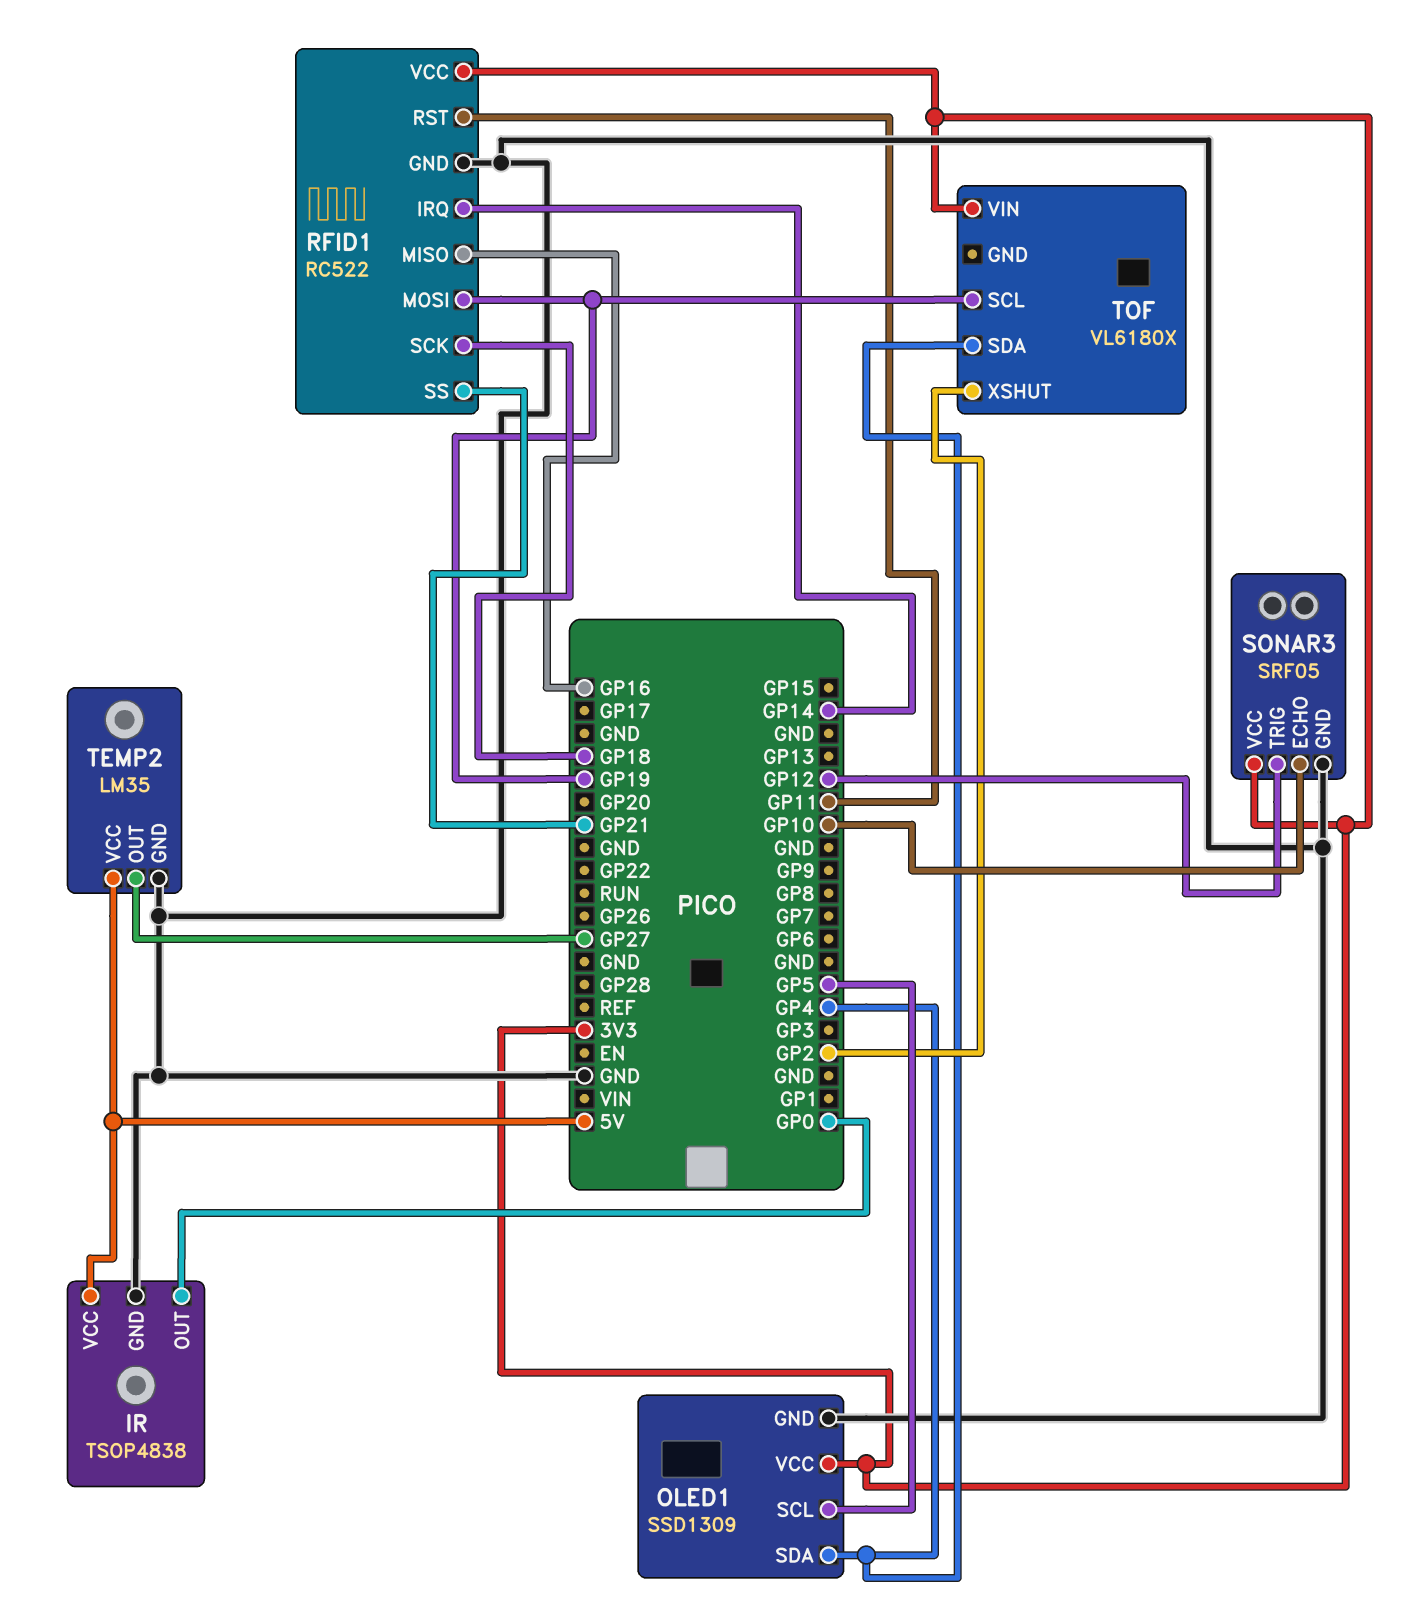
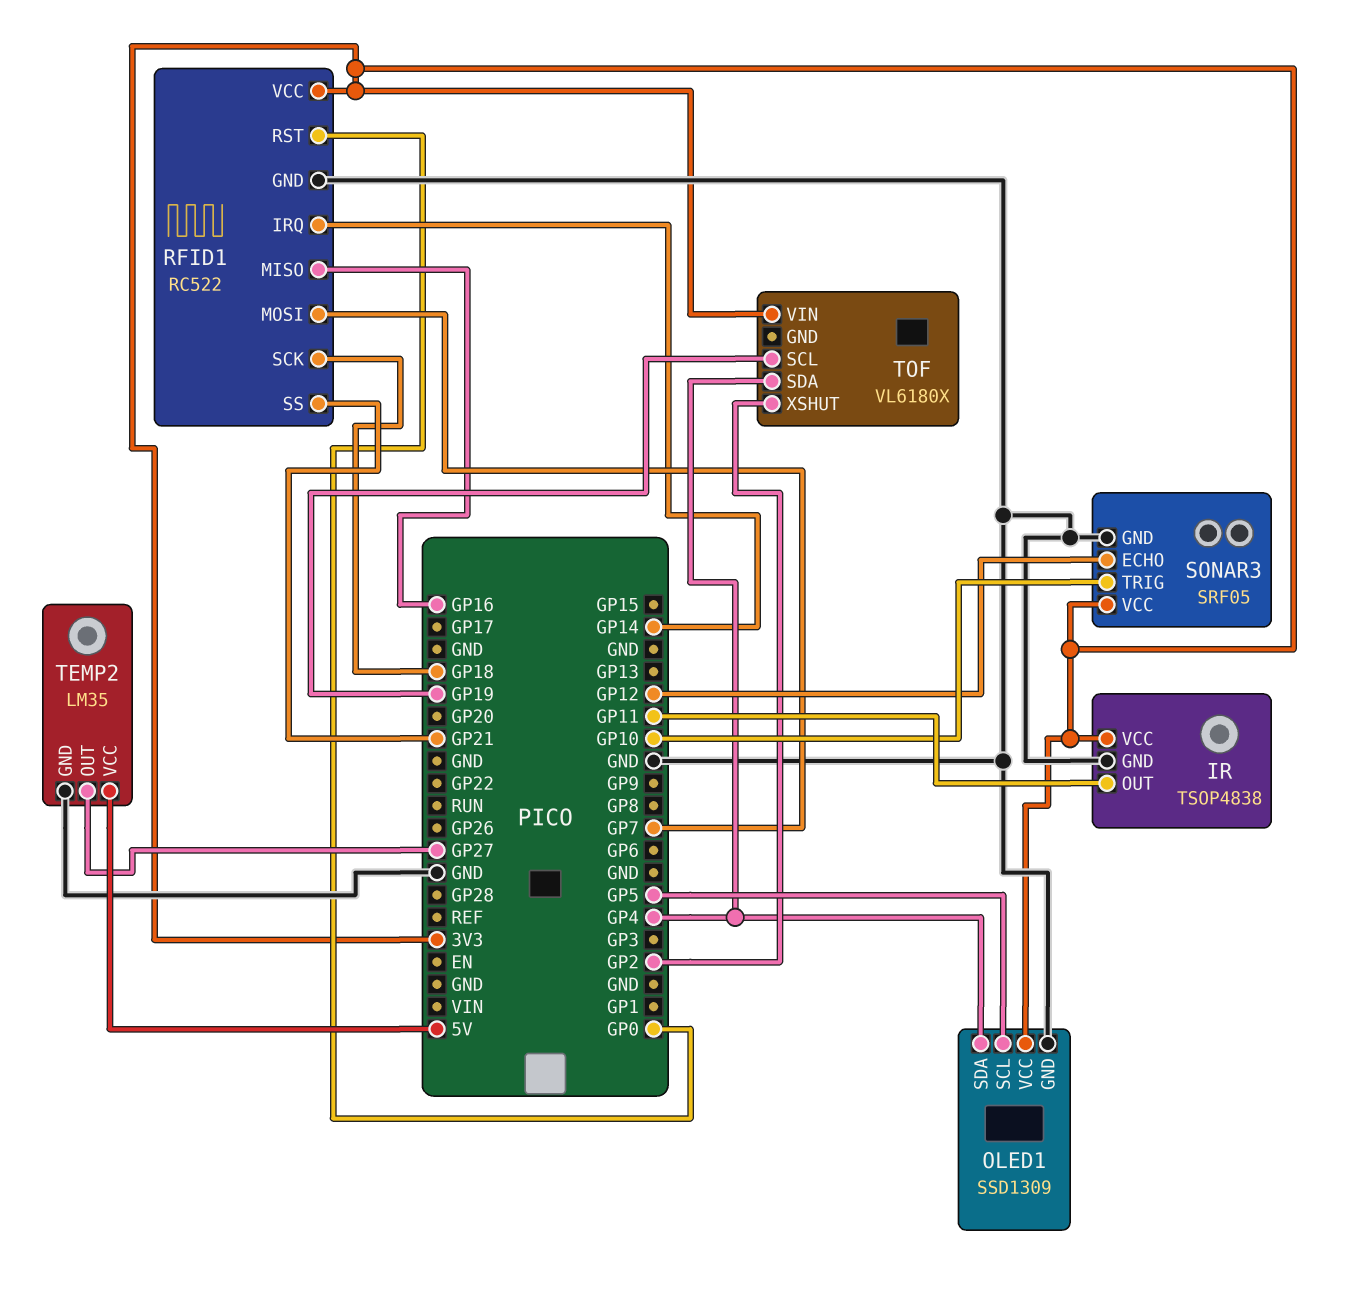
IR pin OUT: GP0 -> GP11
IR pin VCC: 5V -> 3V3
RFID1 pin MOSI: GP19 -> GP7
RFID1 pin RST: GP11 -> GP0
SONAR3 pin ECHO: GP10 -> GP12
SONAR3 pin TRIG: GP12 -> GP10

